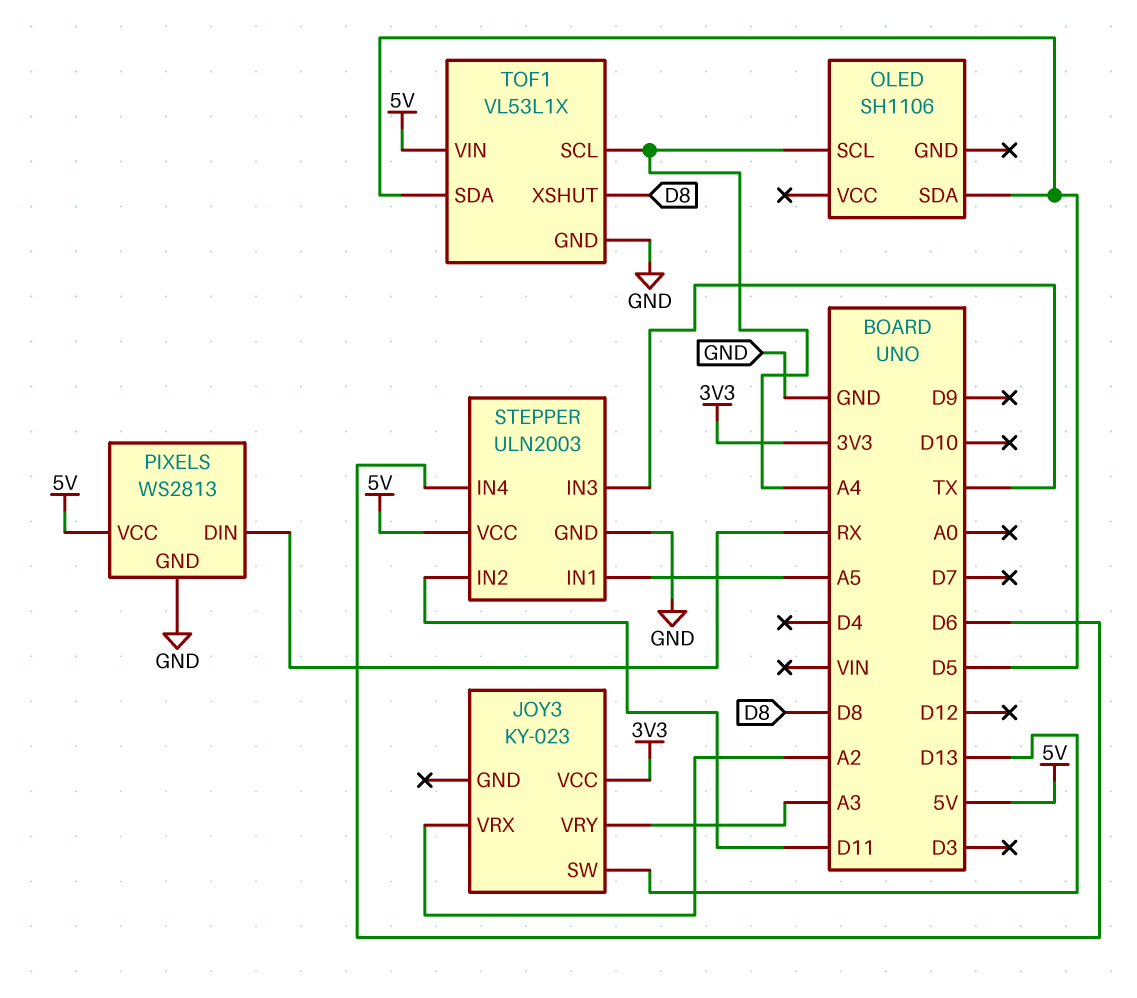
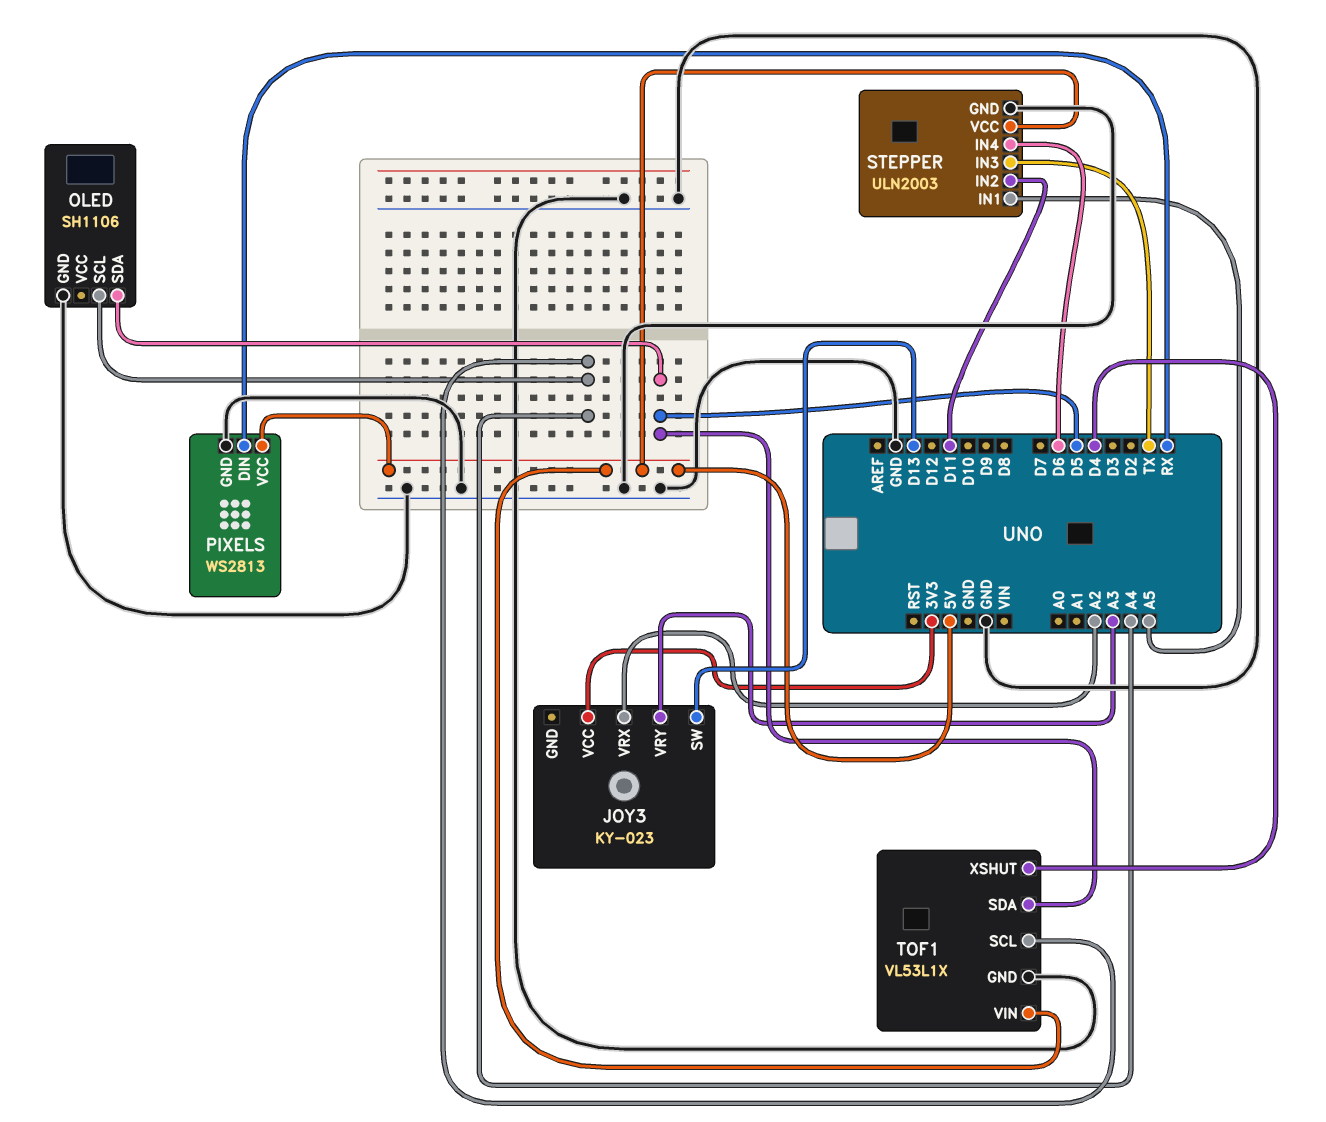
OLED pin GND: none -> GND
TOF1 pin XSHUT: D8 -> D4

